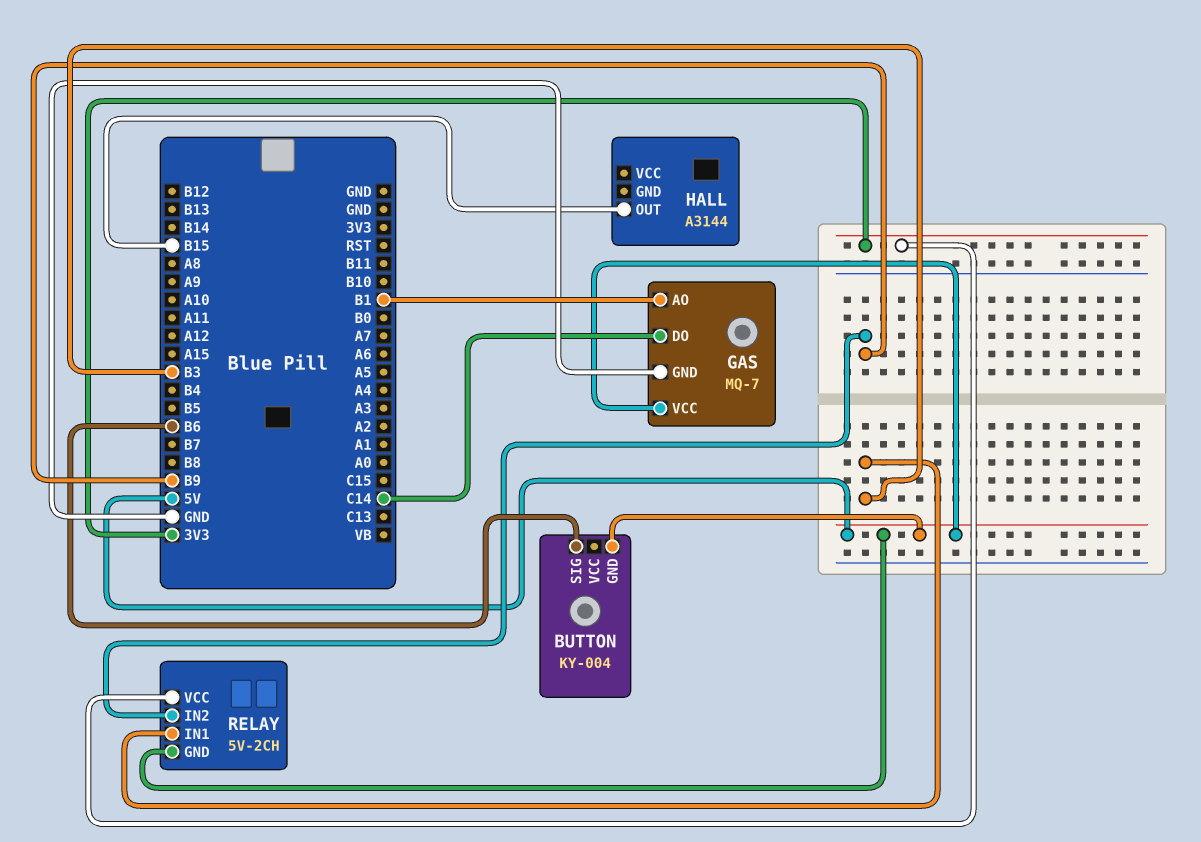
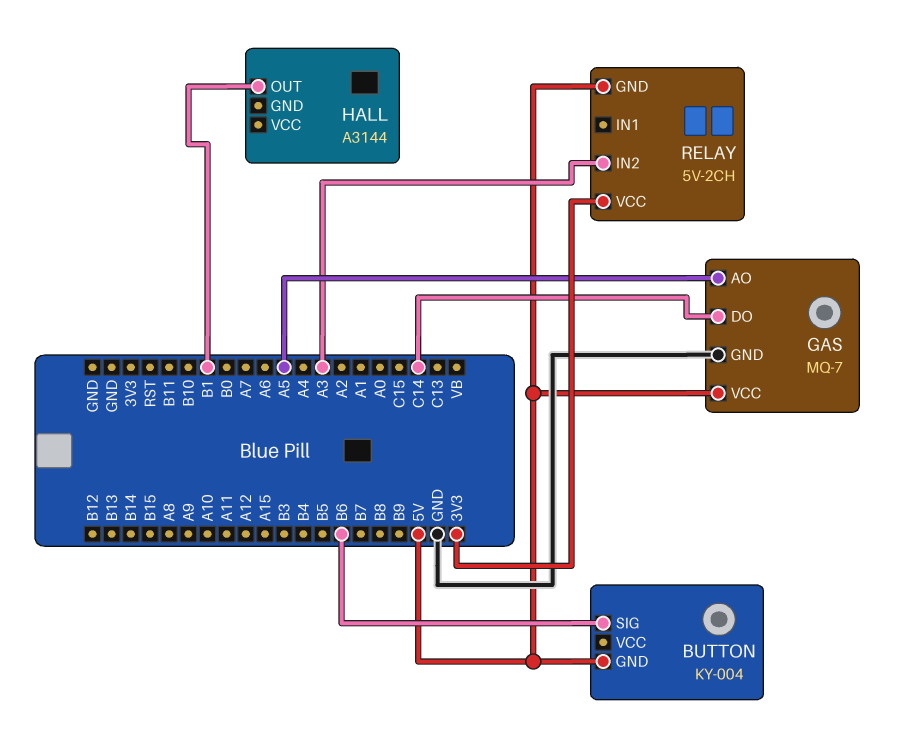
GAS pin AO: B1 -> A5
HALL pin OUT: B15 -> B1
RELAY pin IN1: B3 -> none
RELAY pin IN2: B9 -> A3

